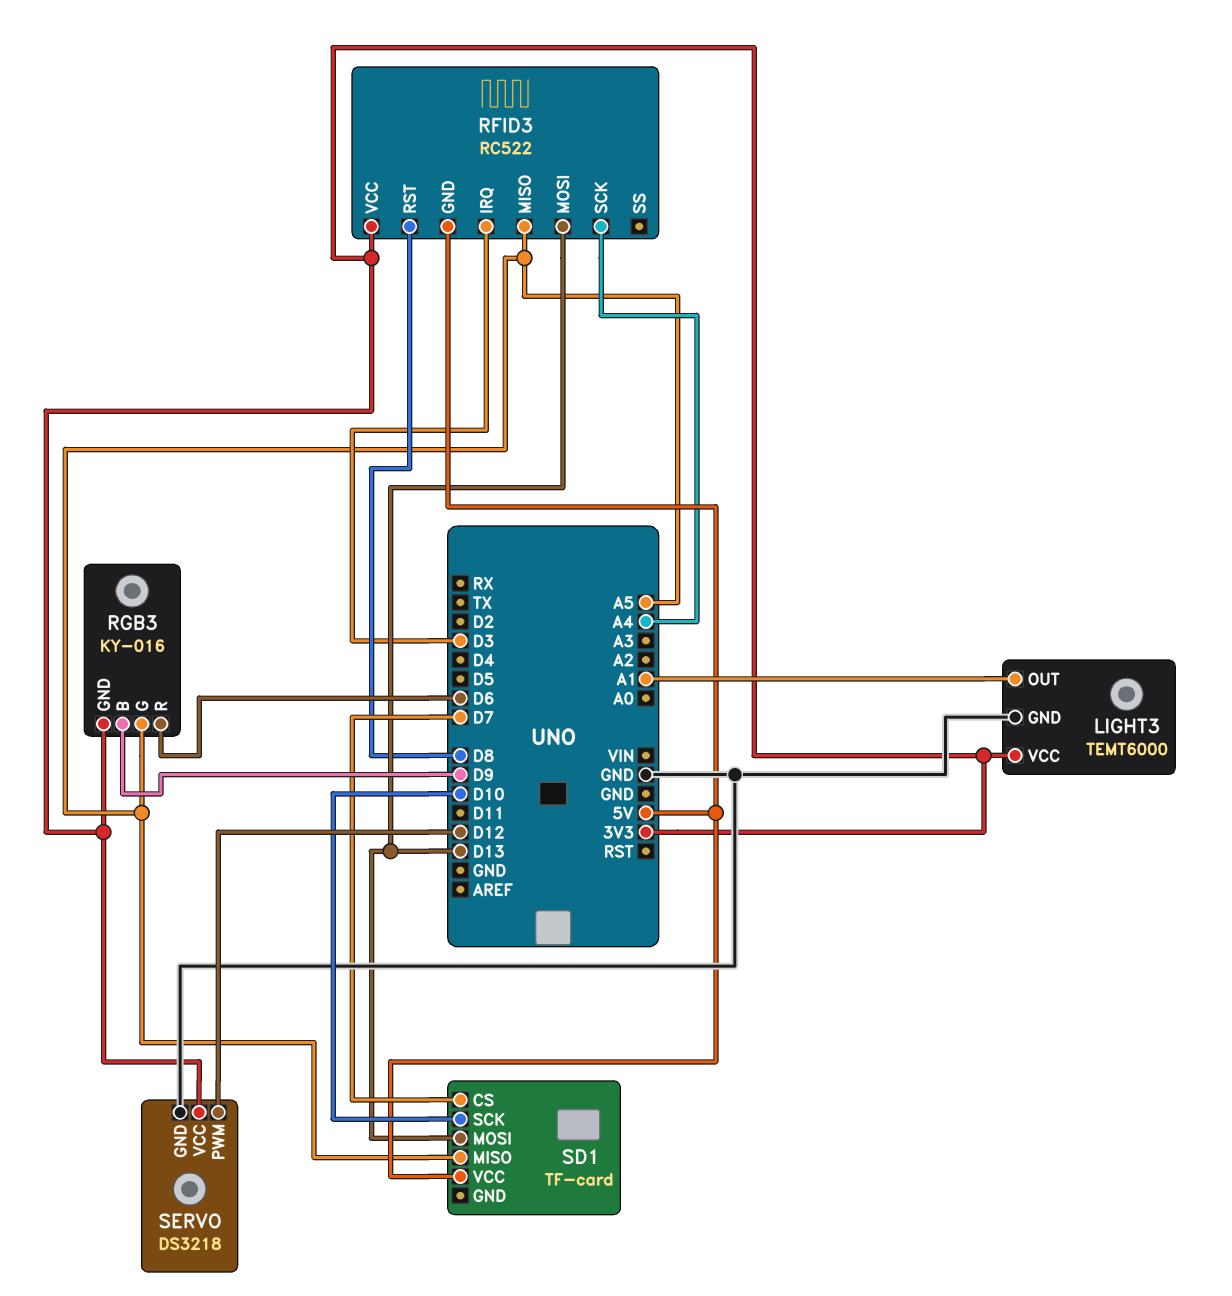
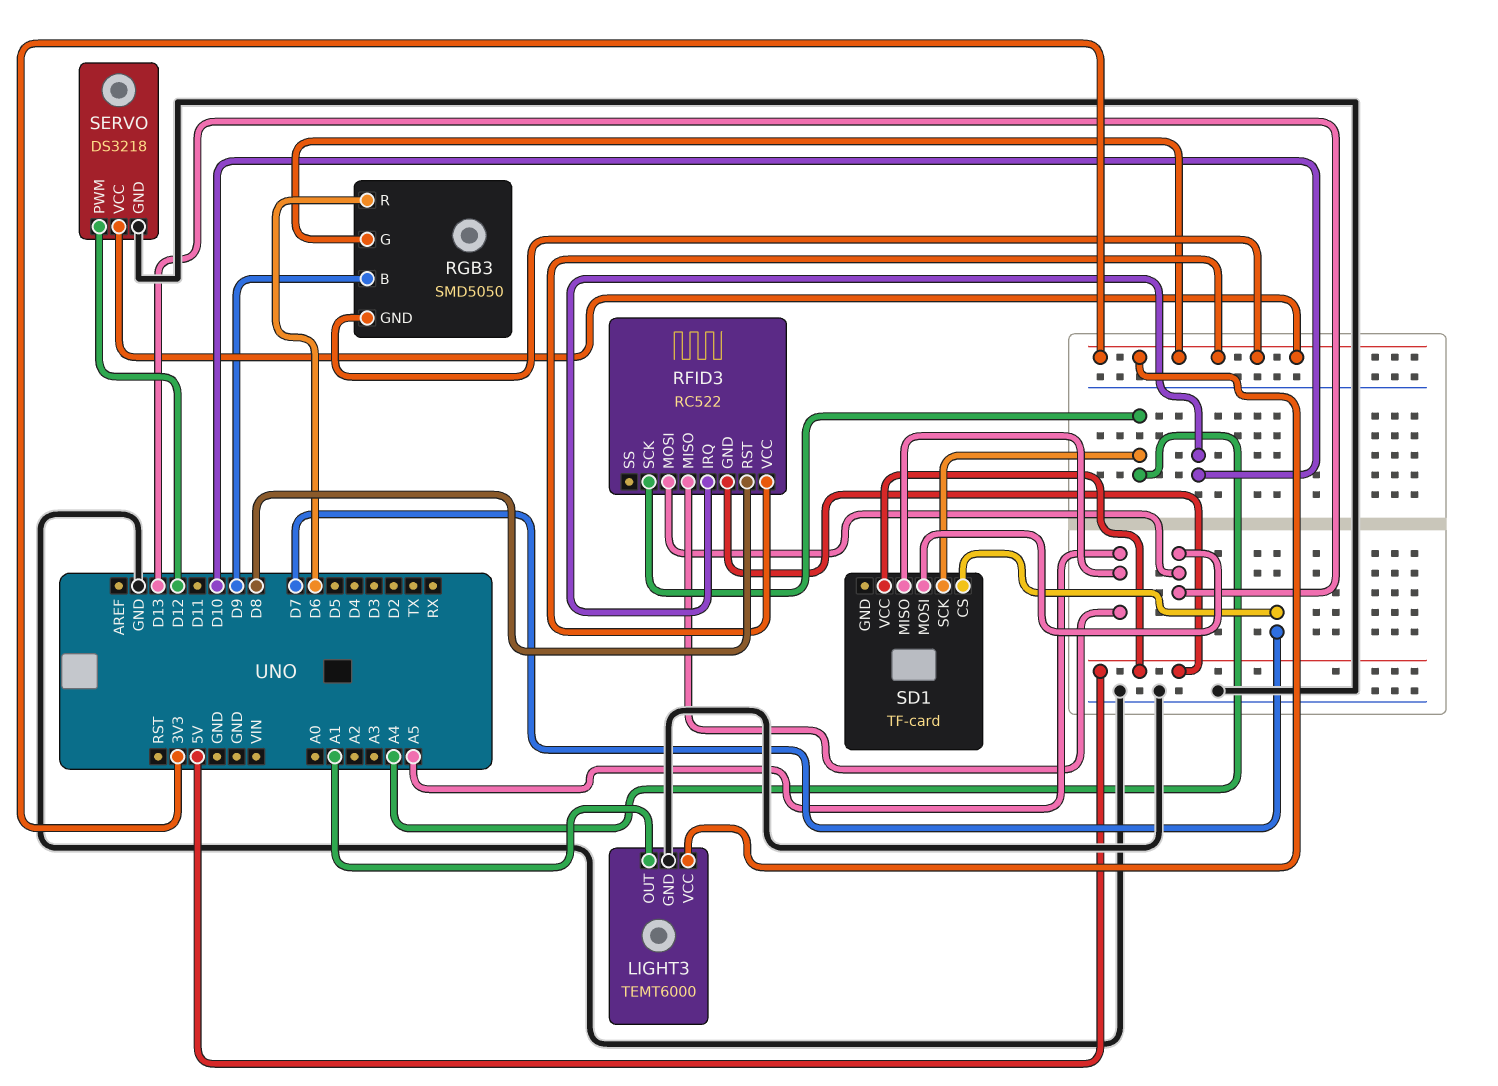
RFID3 pin IRQ: D3 -> D10
RGB3: KY-016 -> SMD5050
RGB3 pin G: A5 -> 3V3
SD1 pin SCK: D10 -> A4

